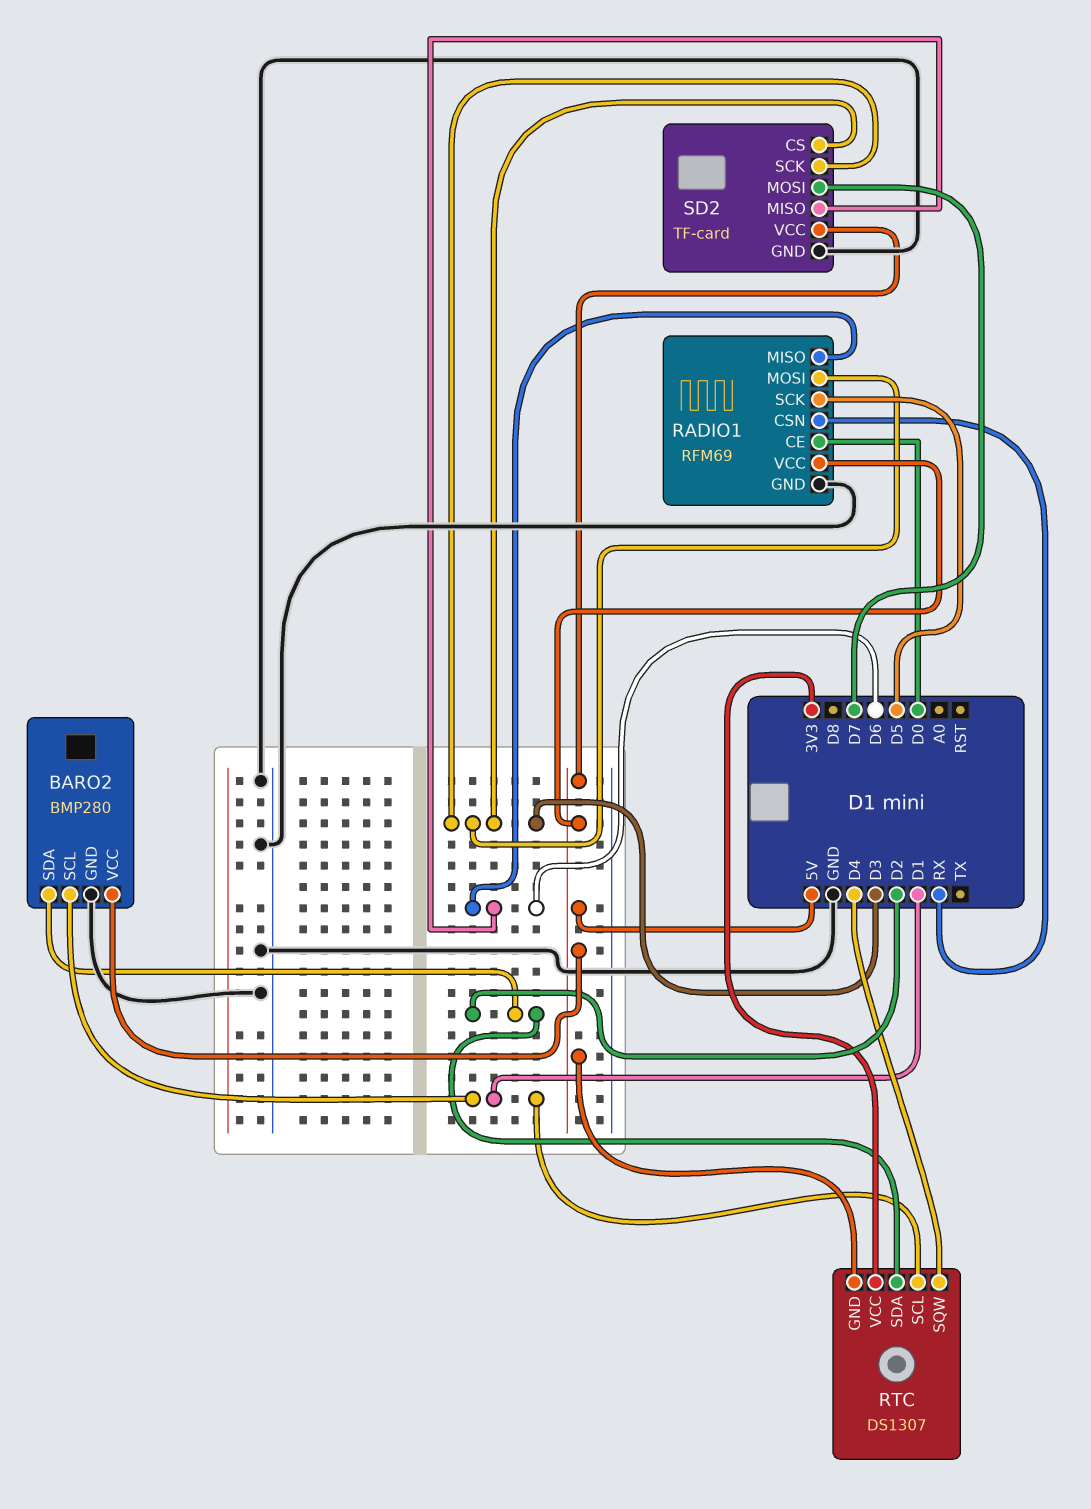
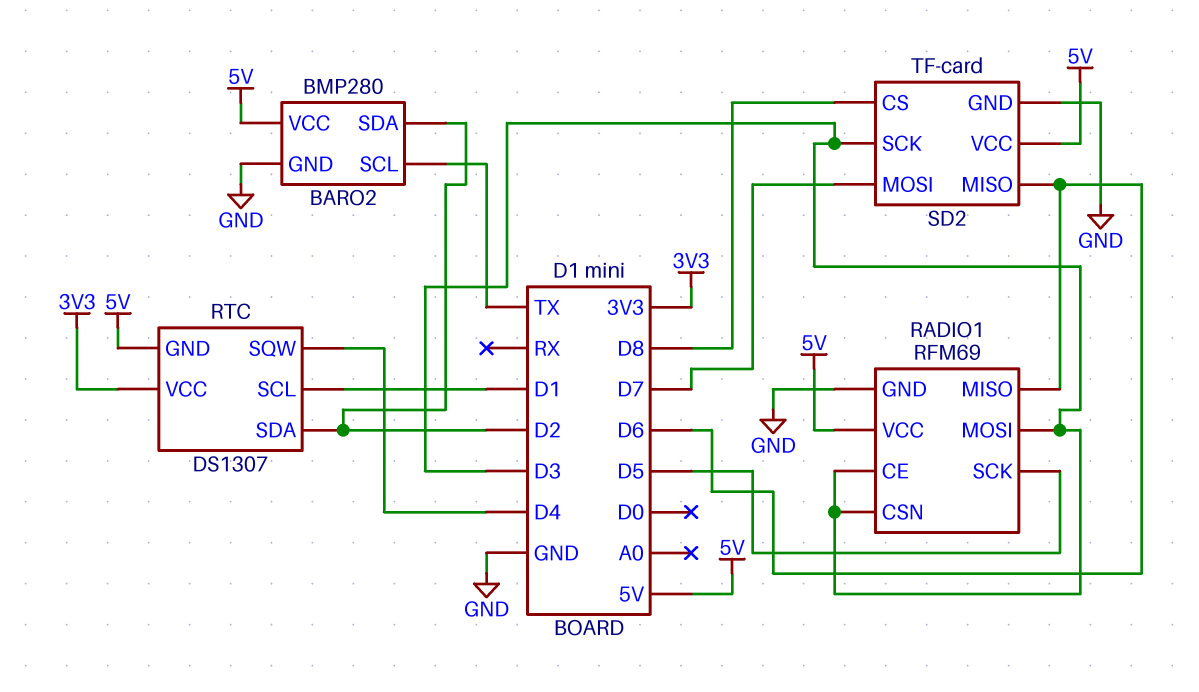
BARO2 pin SCL: D1 -> TX
RADIO1 pin CE: D0 -> D3
RADIO1 pin CSN: RX -> D3
SD2 pin CS: D3 -> D8

